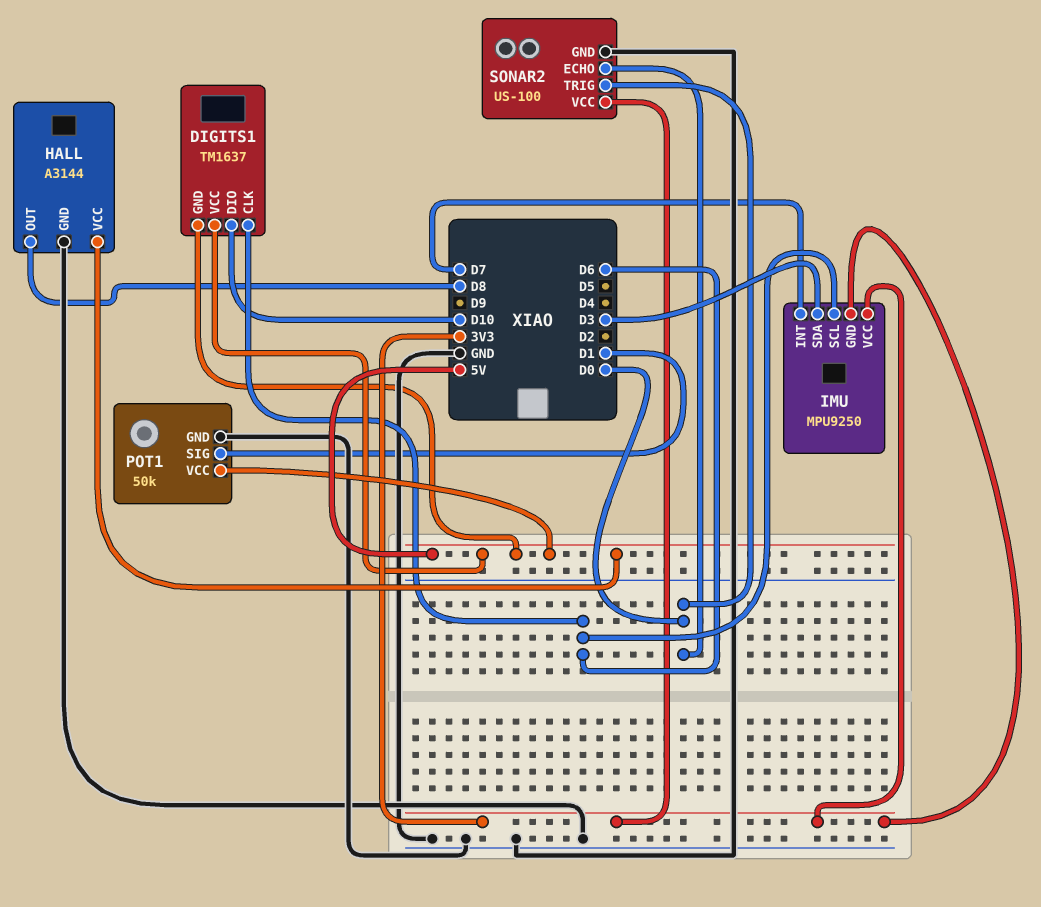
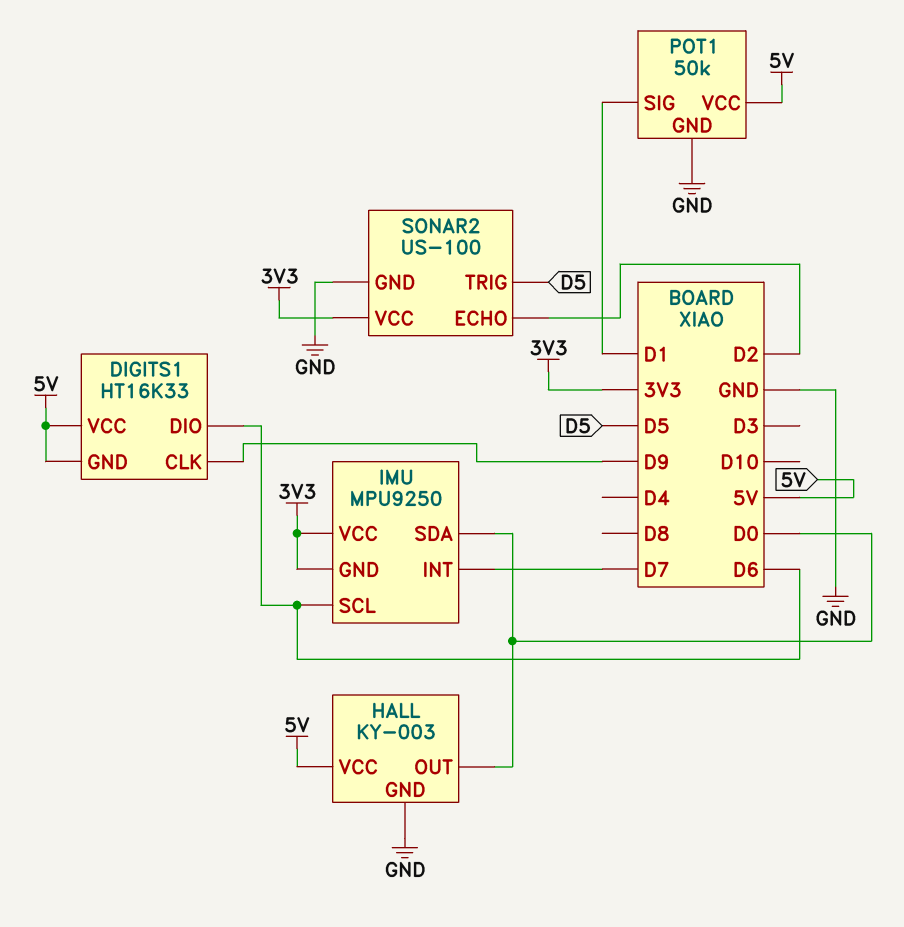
DIGITS1: TM1637 -> HT16K33
DIGITS1 pin CLK: D6 -> D9
DIGITS1 pin DIO: D10 -> D6
HALL: A3144 -> KY-003
HALL pin OUT: D8 -> D0
IMU pin SDA: D3 -> D0
SONAR2 pin ECHO: D0 -> D2
SONAR2 pin TRIG: D0 -> D5

